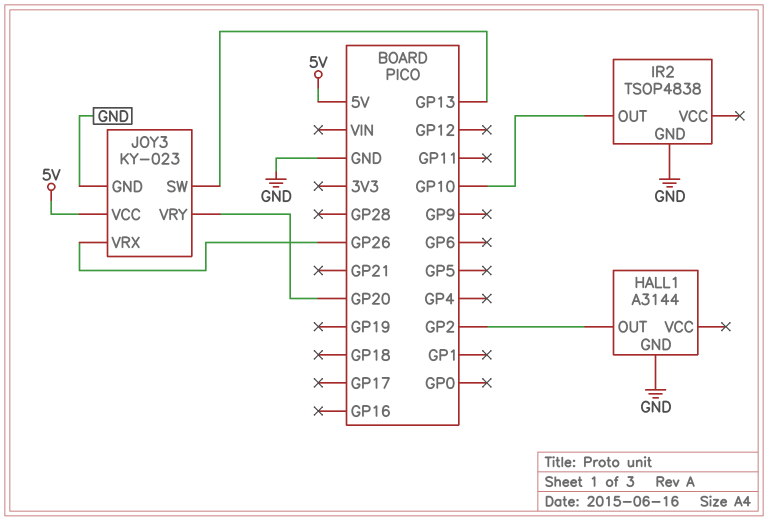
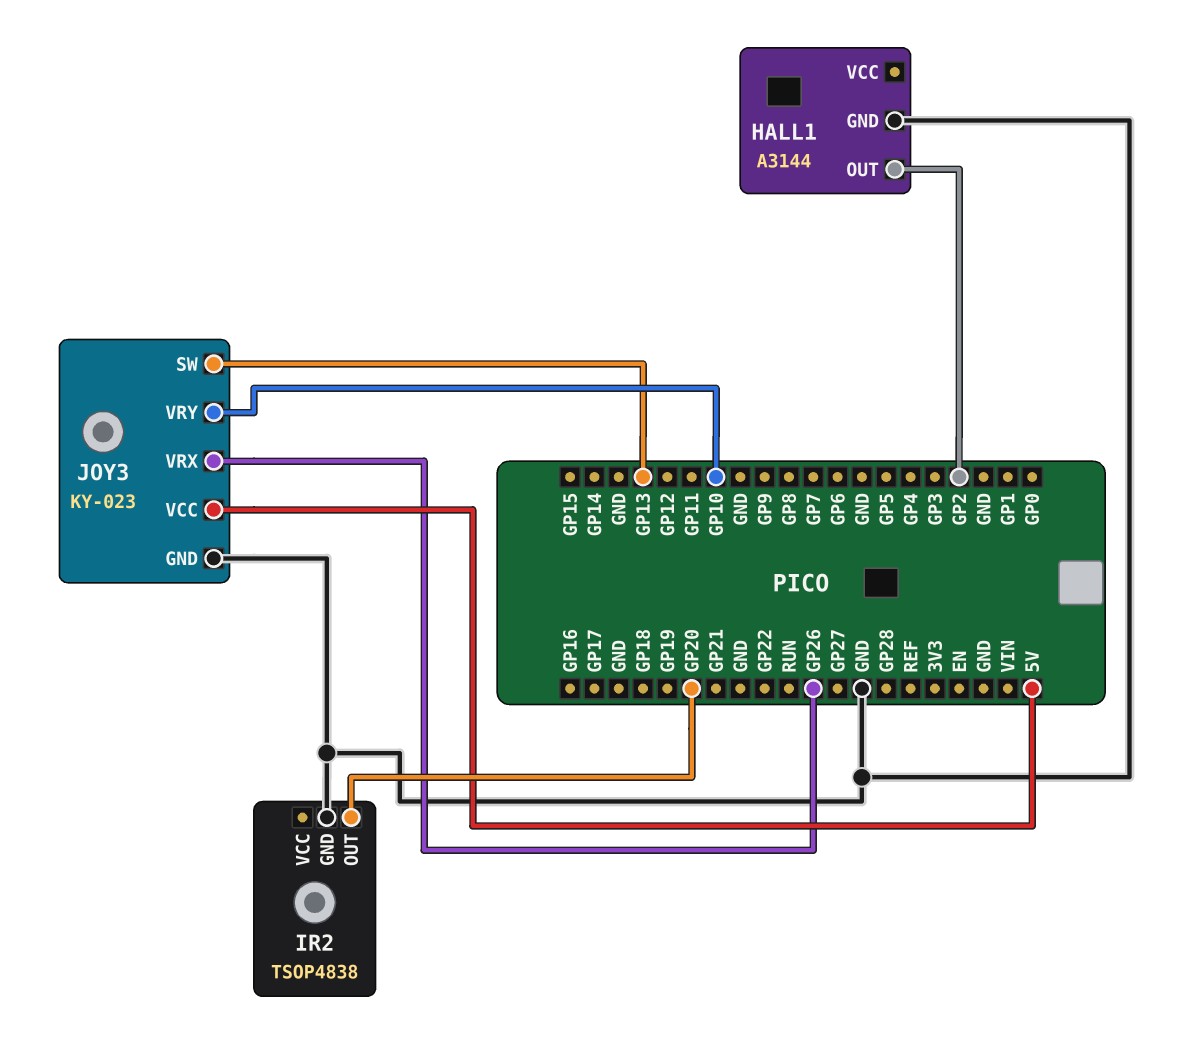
IR2 pin OUT: GP10 -> GP20
JOY3 pin VRY: GP20 -> GP10

